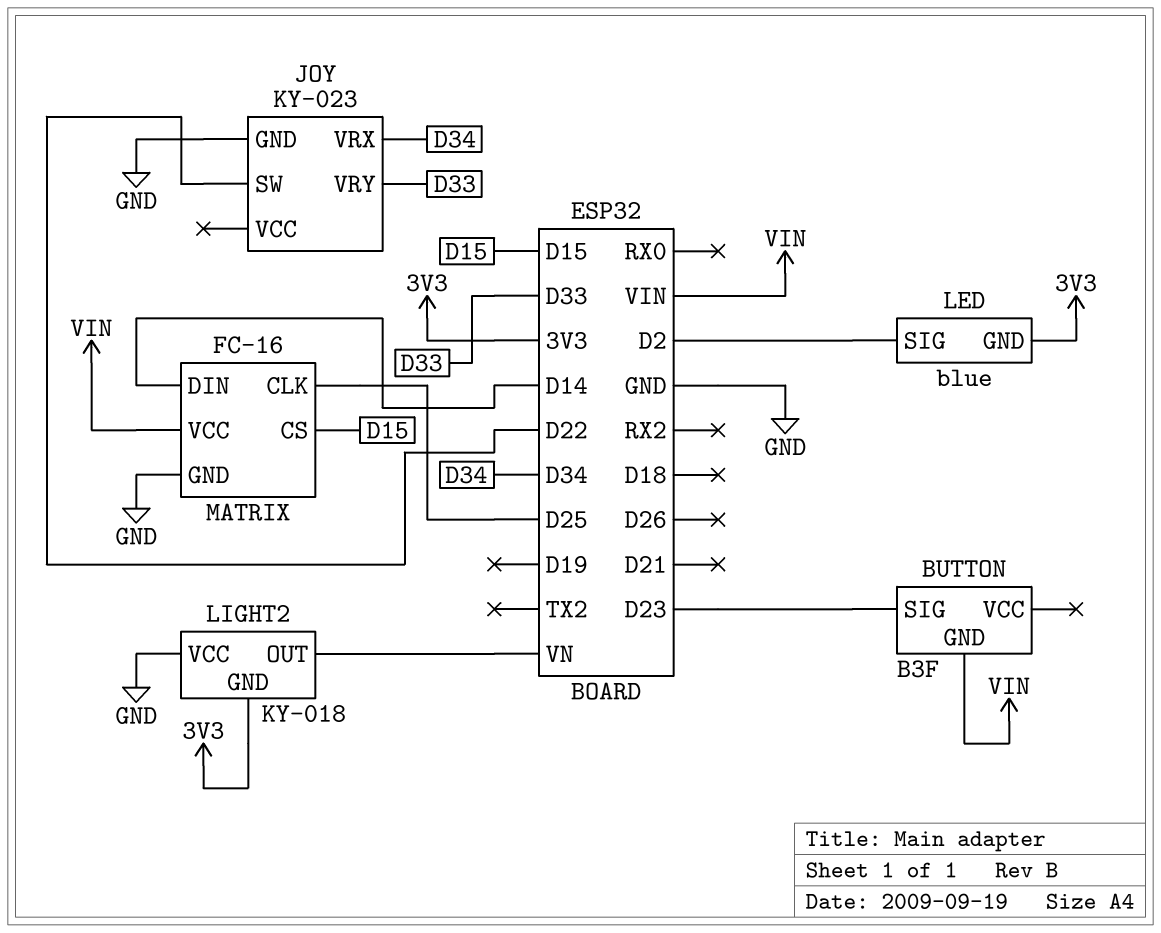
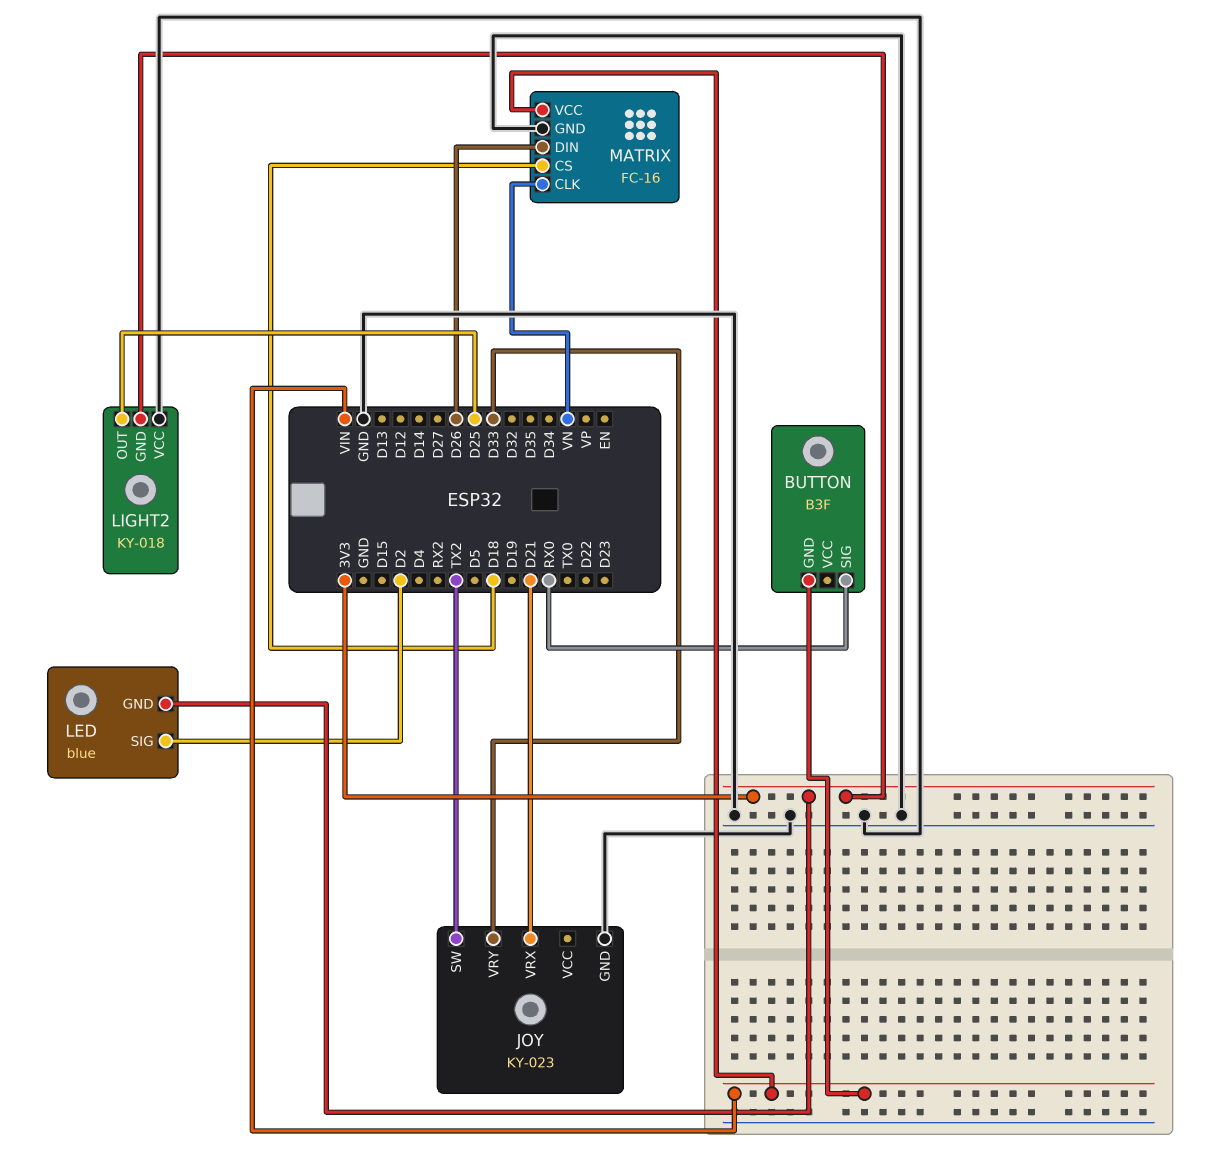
BUTTON pin SIG: D23 -> RX0
JOY pin SW: D22 -> TX2
JOY pin VRX: D34 -> D21
LIGHT2 pin OUT: VN -> D25
MATRIX pin CLK: D25 -> VN
MATRIX pin CS: D15 -> D18
MATRIX pin DIN: D14 -> D26

